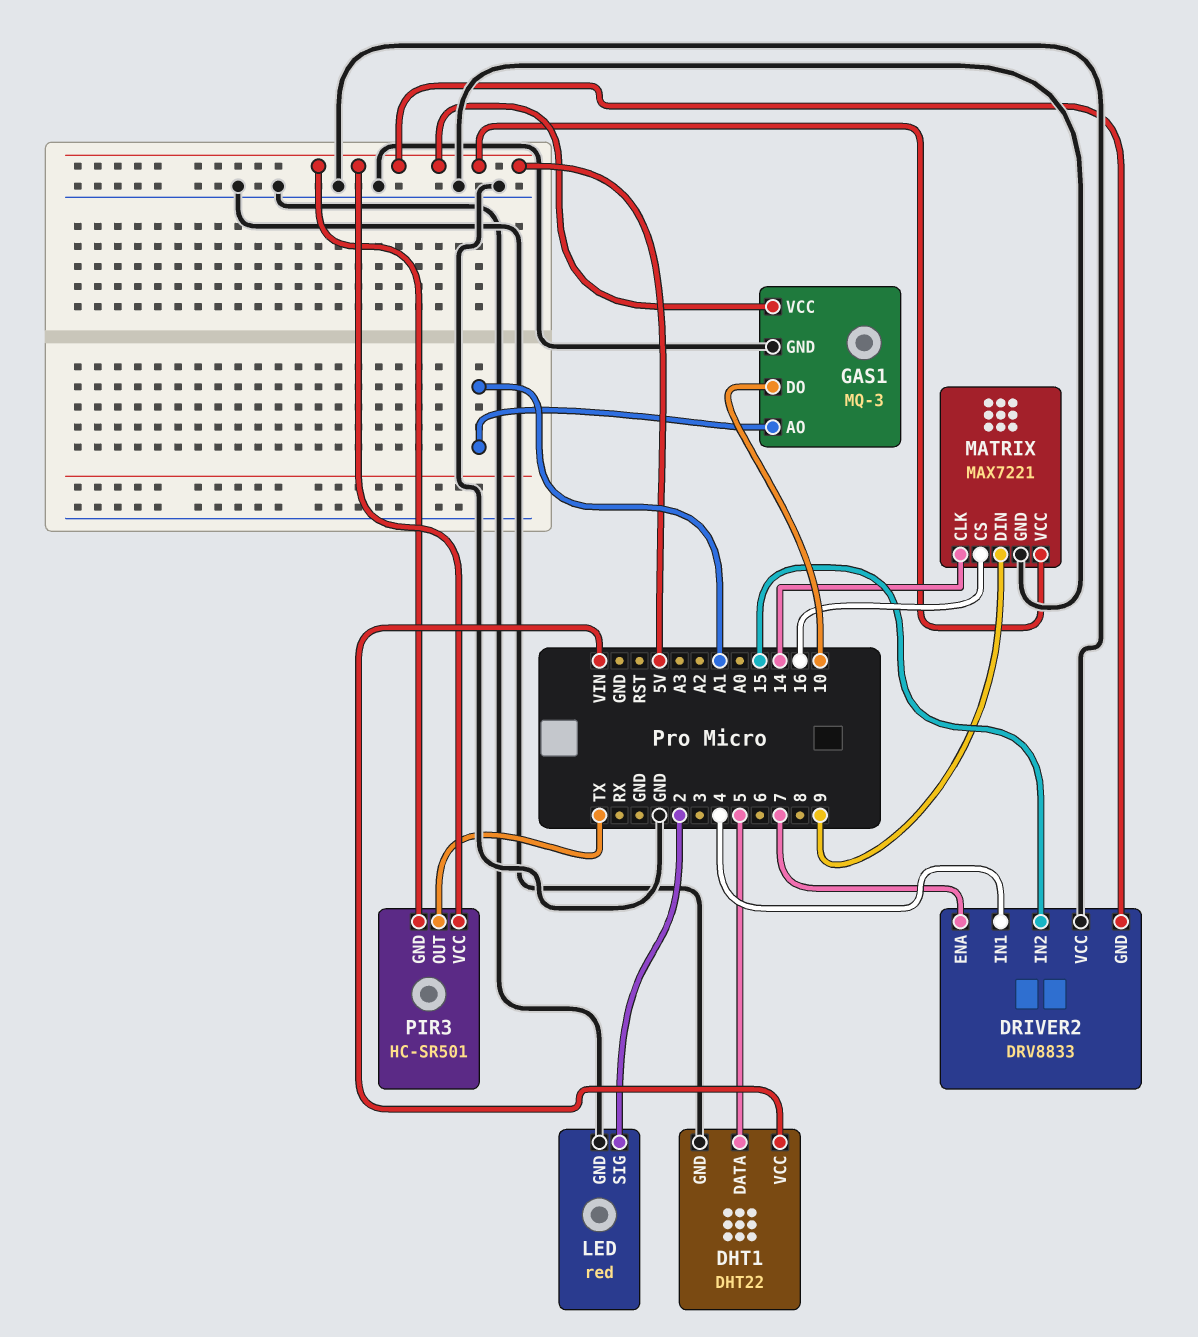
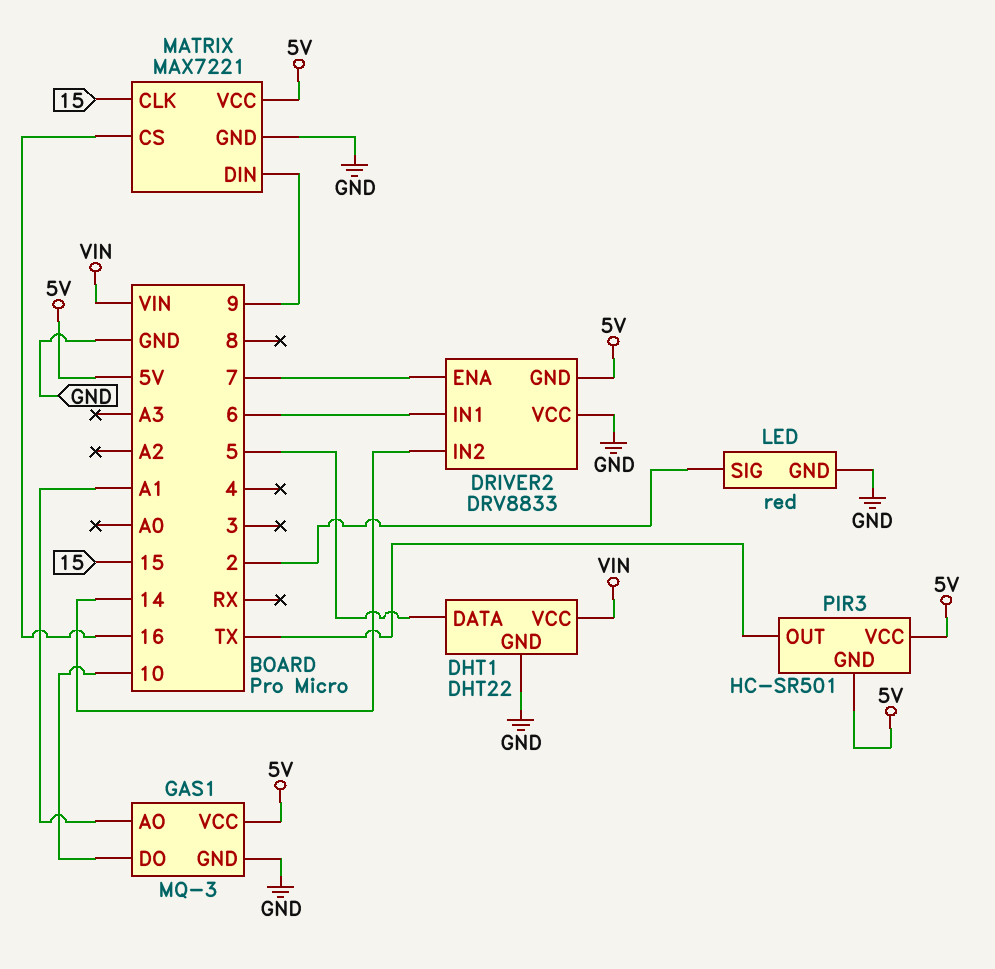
DRIVER2 pin IN1: 4 -> 6
DRIVER2 pin IN2: 15 -> 14
MATRIX pin CLK: 14 -> 15

